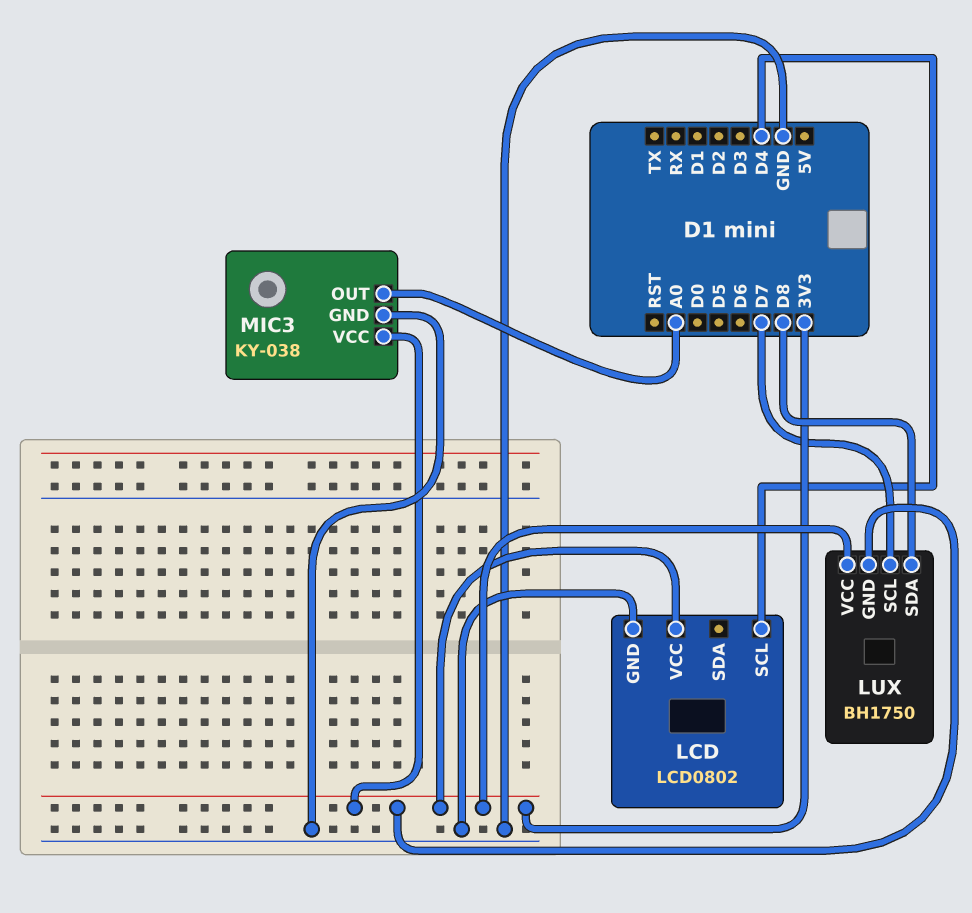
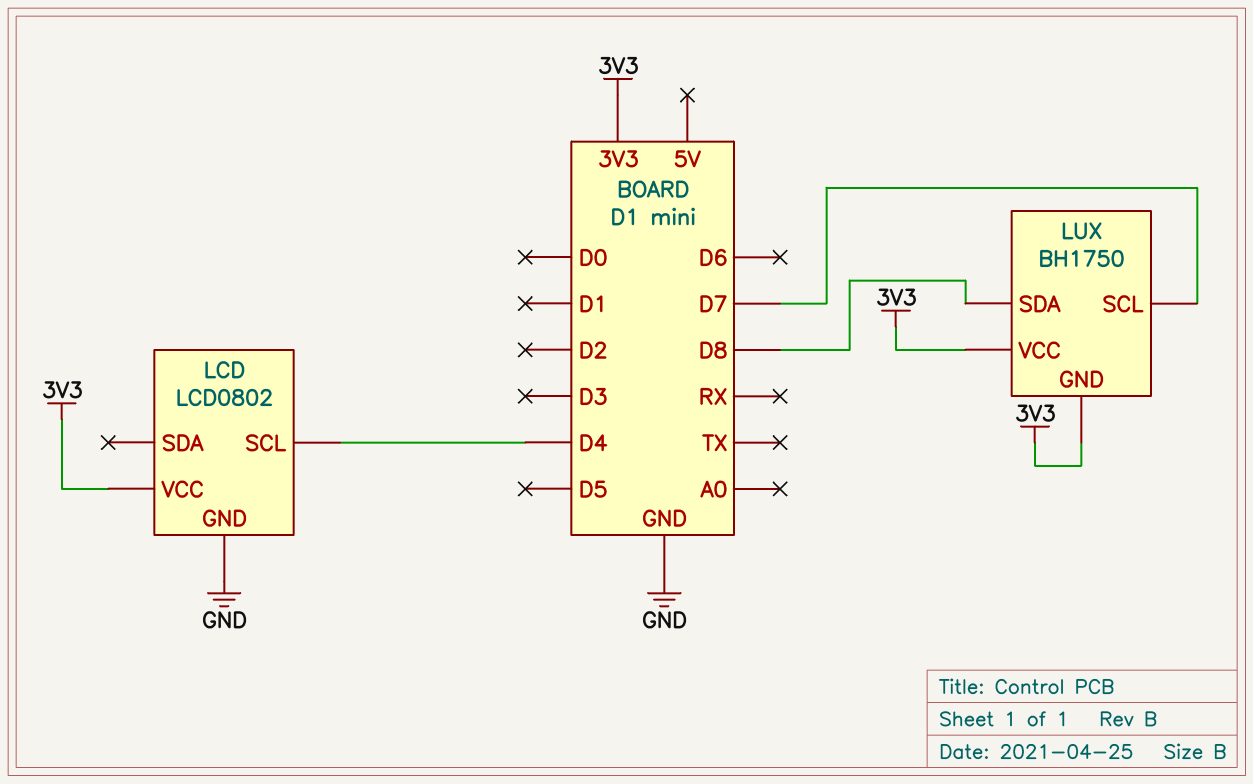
MIC3: KY-038 -> none
MIC3 pin GND: GND -> none
MIC3 pin OUT: A0 -> none
MIC3 pin VCC: 3V3 -> none

